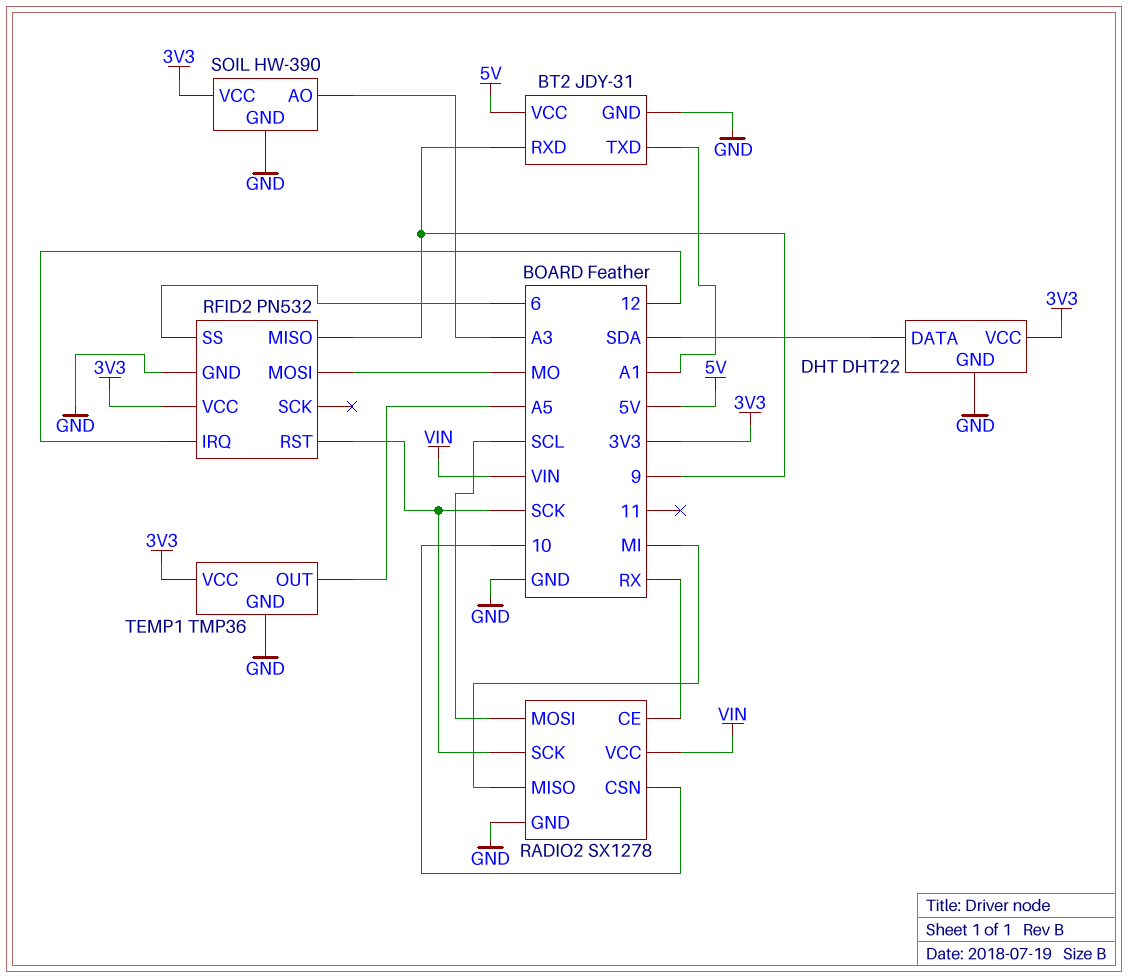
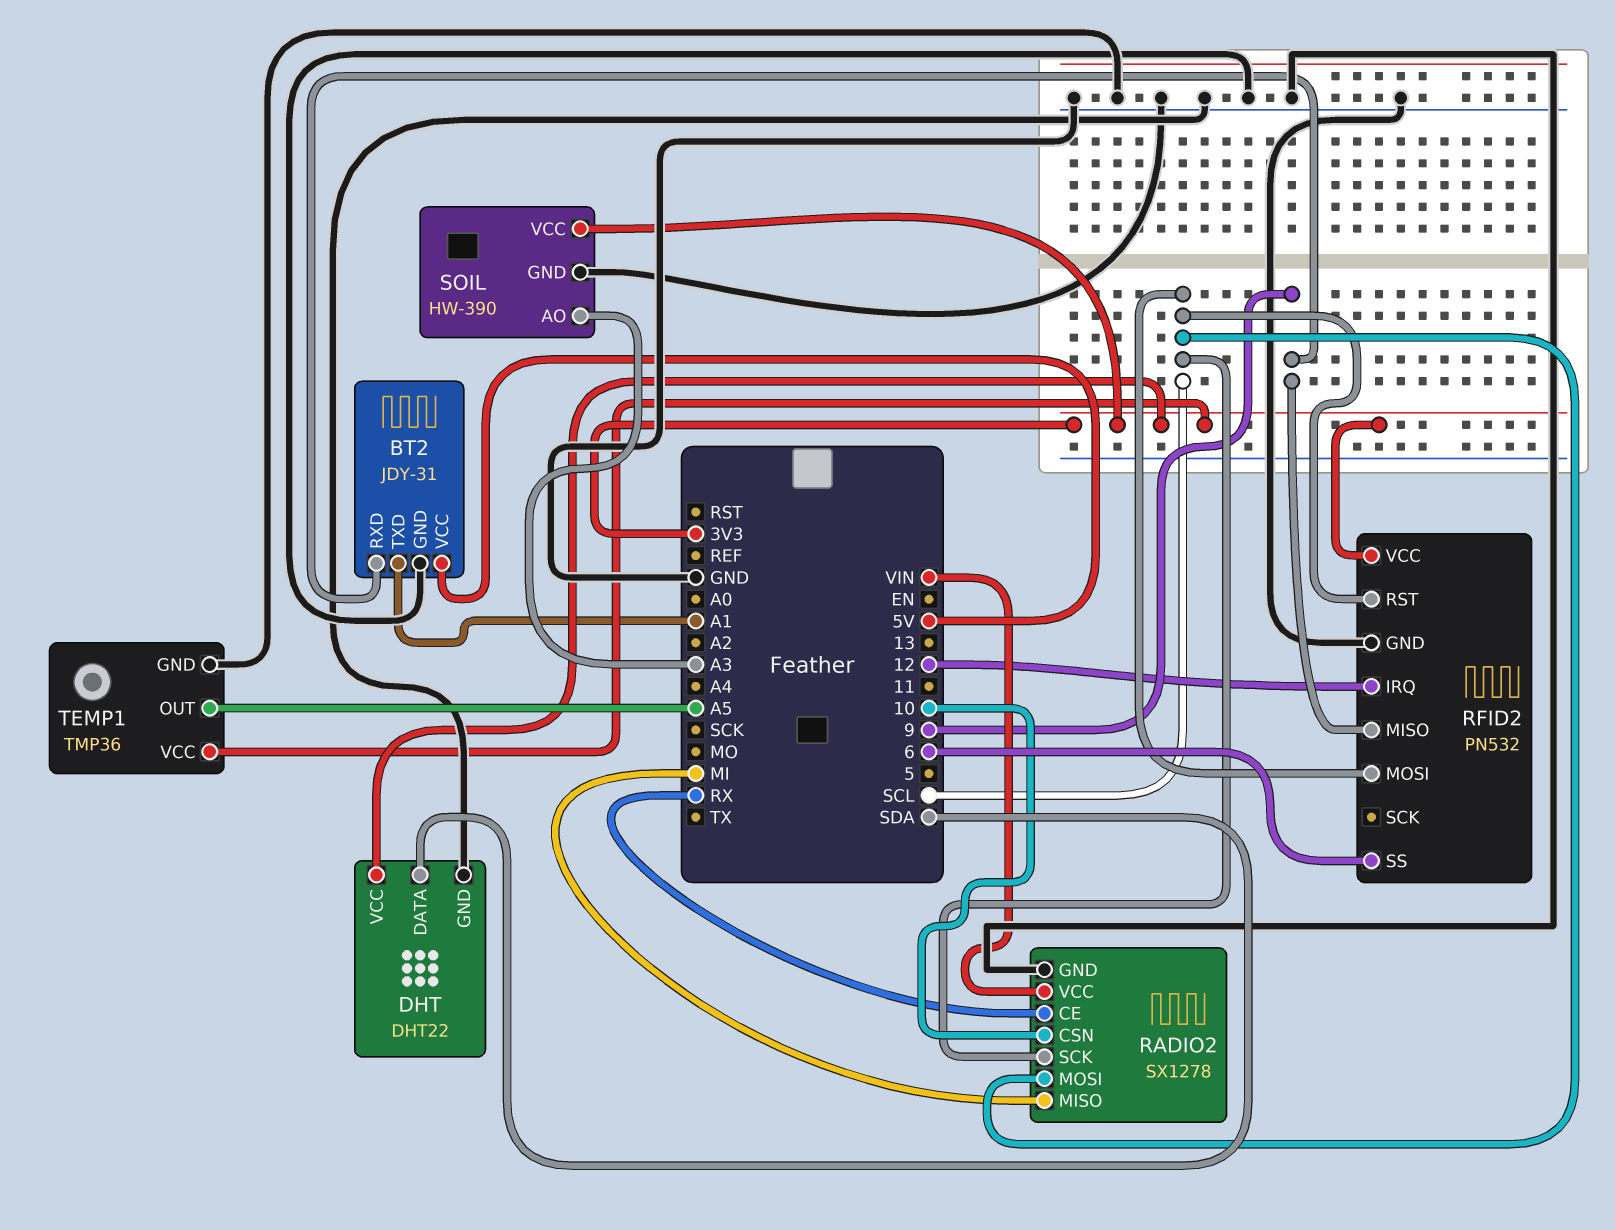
RADIO2 pin SCK: SCK -> SCL
RFID2 pin MOSI: MO -> SCL
RFID2 pin RST: SCK -> SCL

